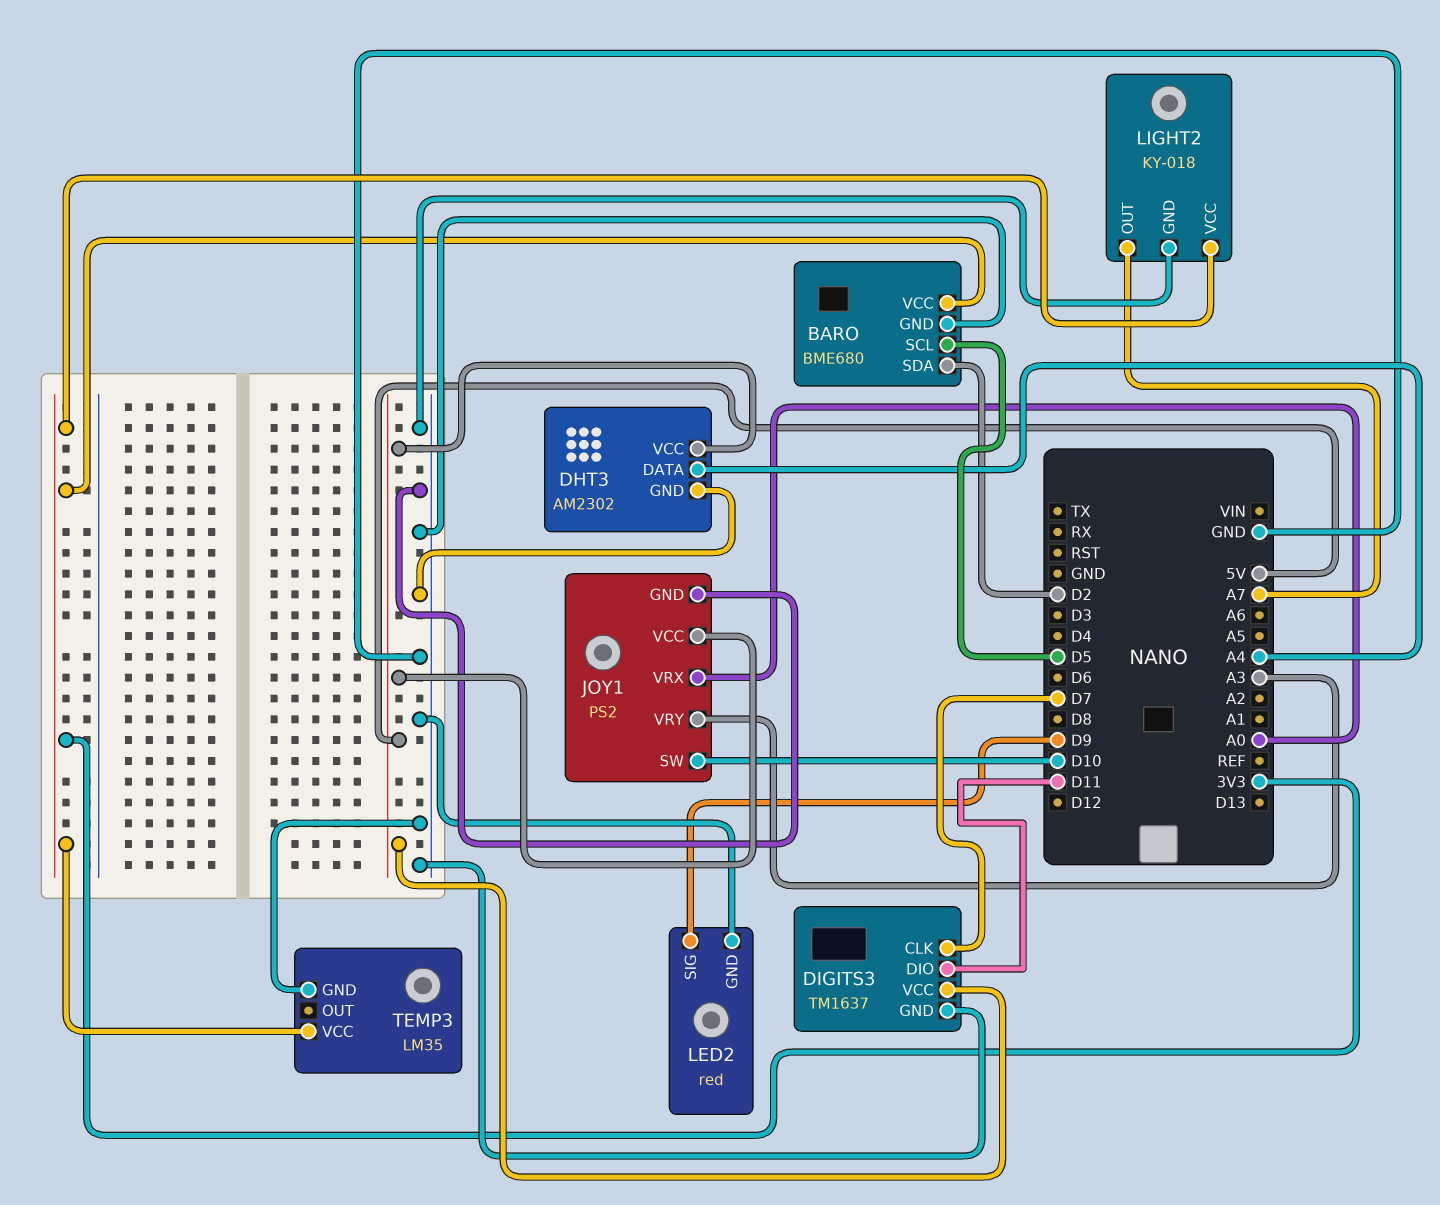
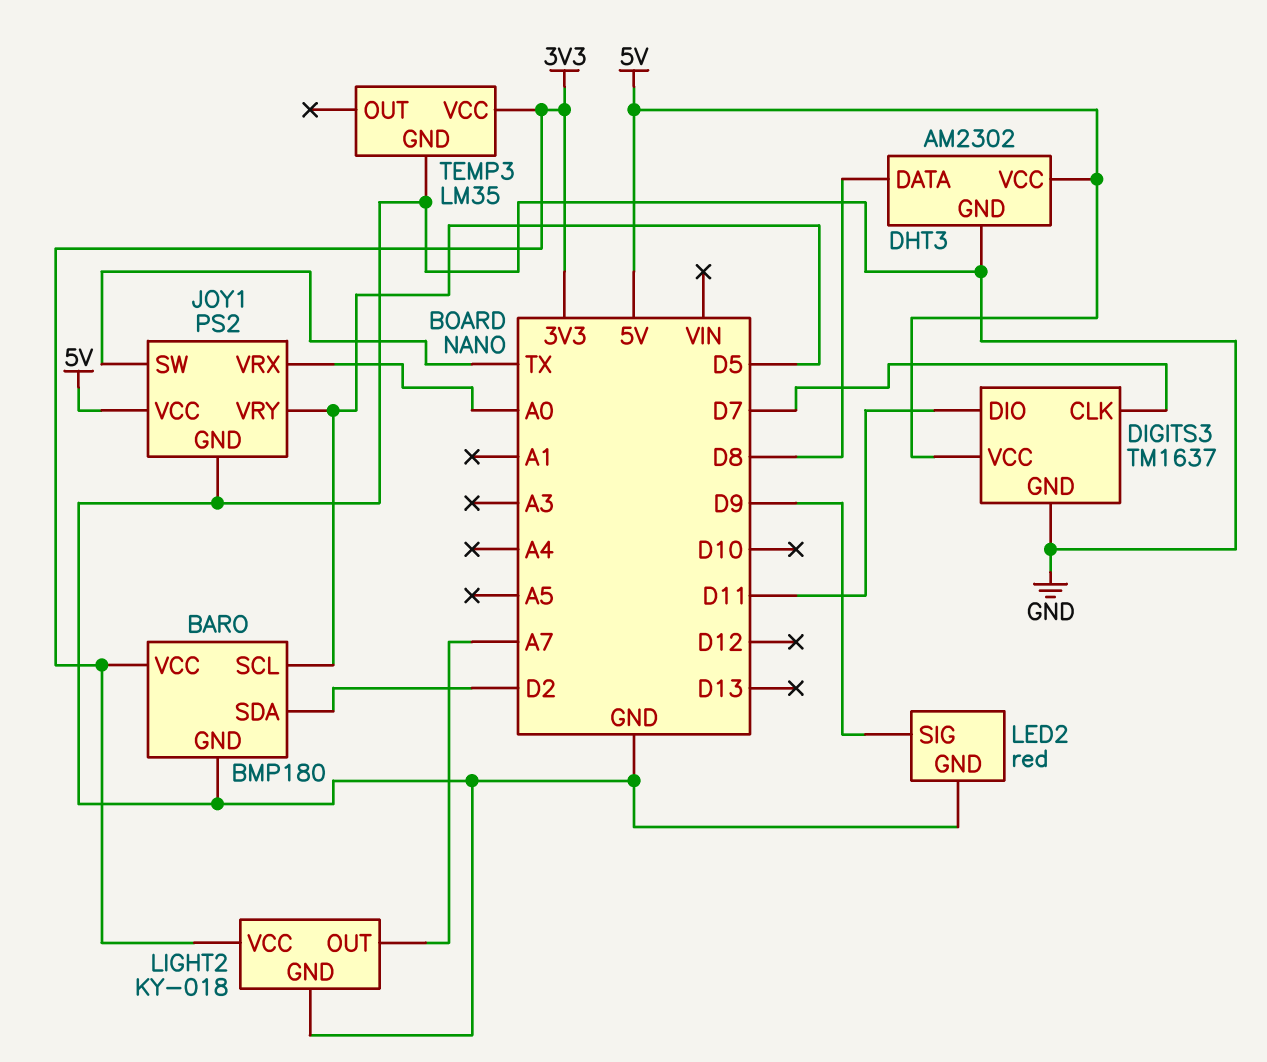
BARO: BME680 -> BMP180
DHT3 pin DATA: A4 -> D8
JOY1 pin SW: D10 -> TX
JOY1 pin VRY: A3 -> D5

